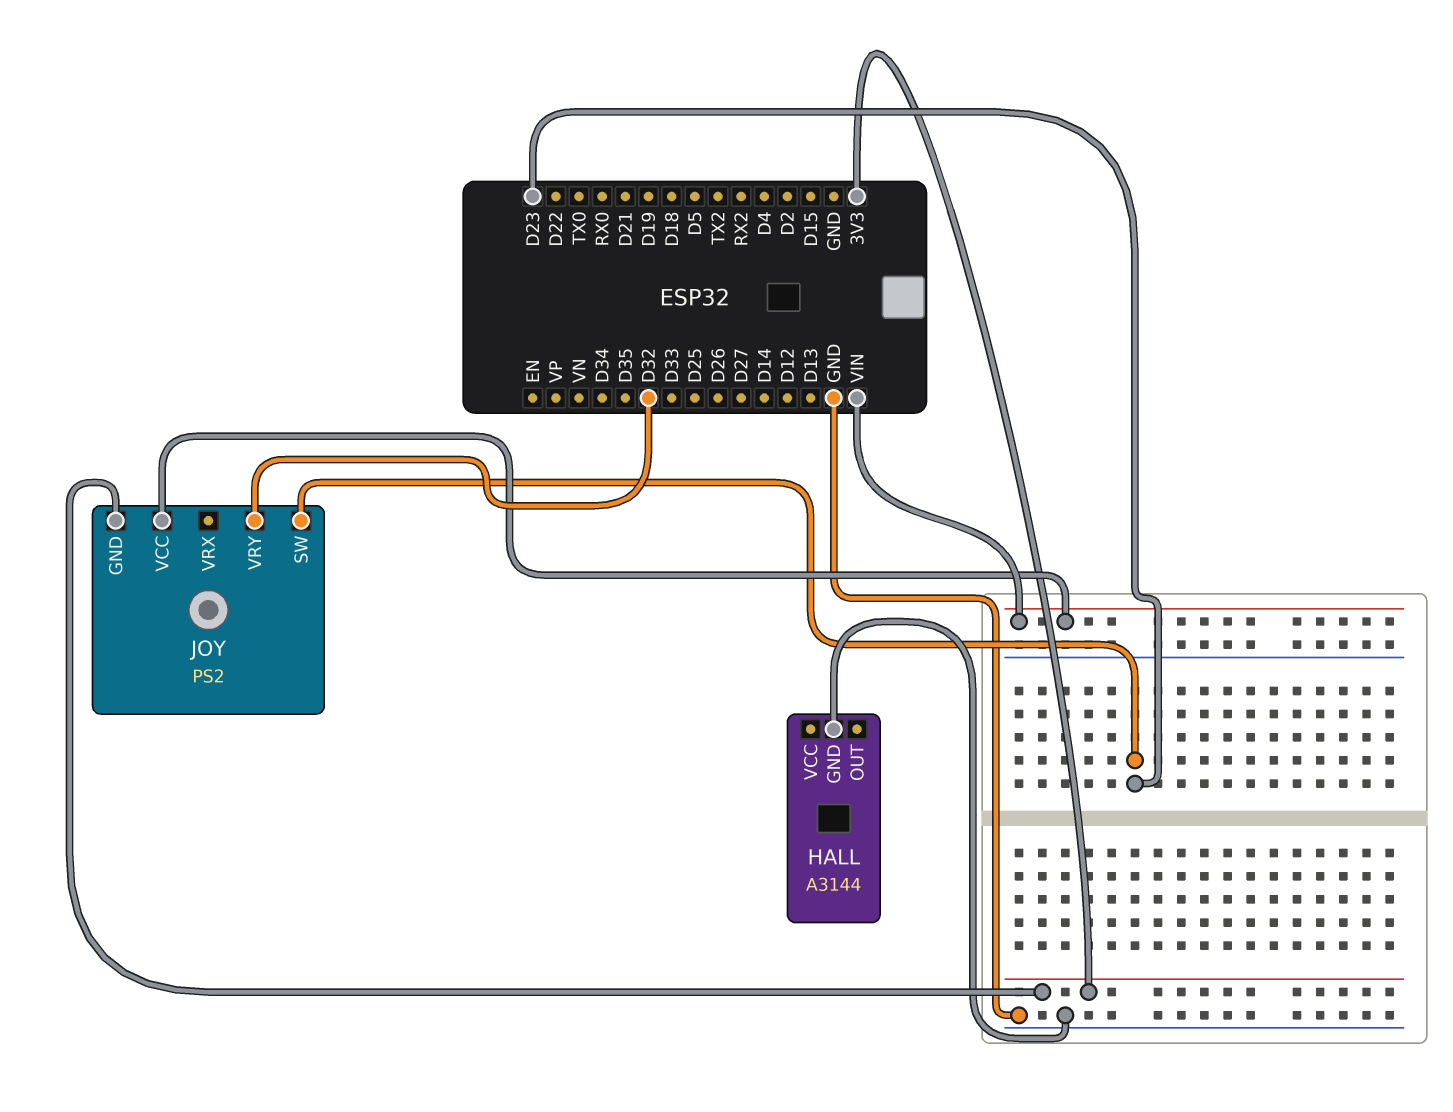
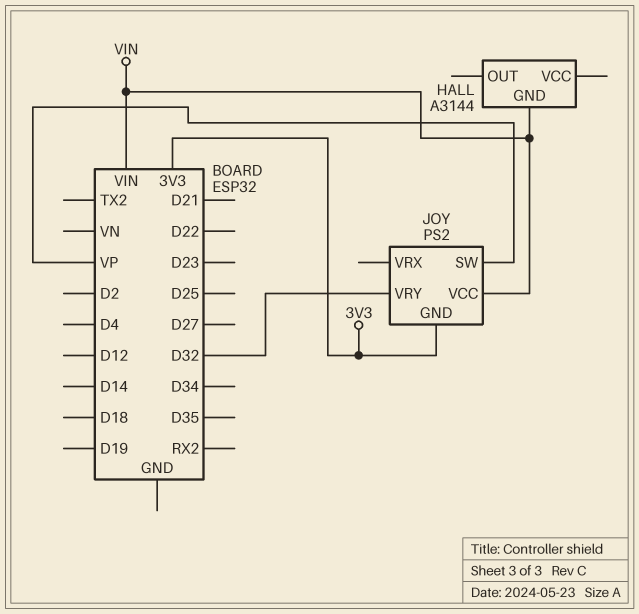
HALL pin GND: GND -> VIN
JOY pin SW: D23 -> VP

